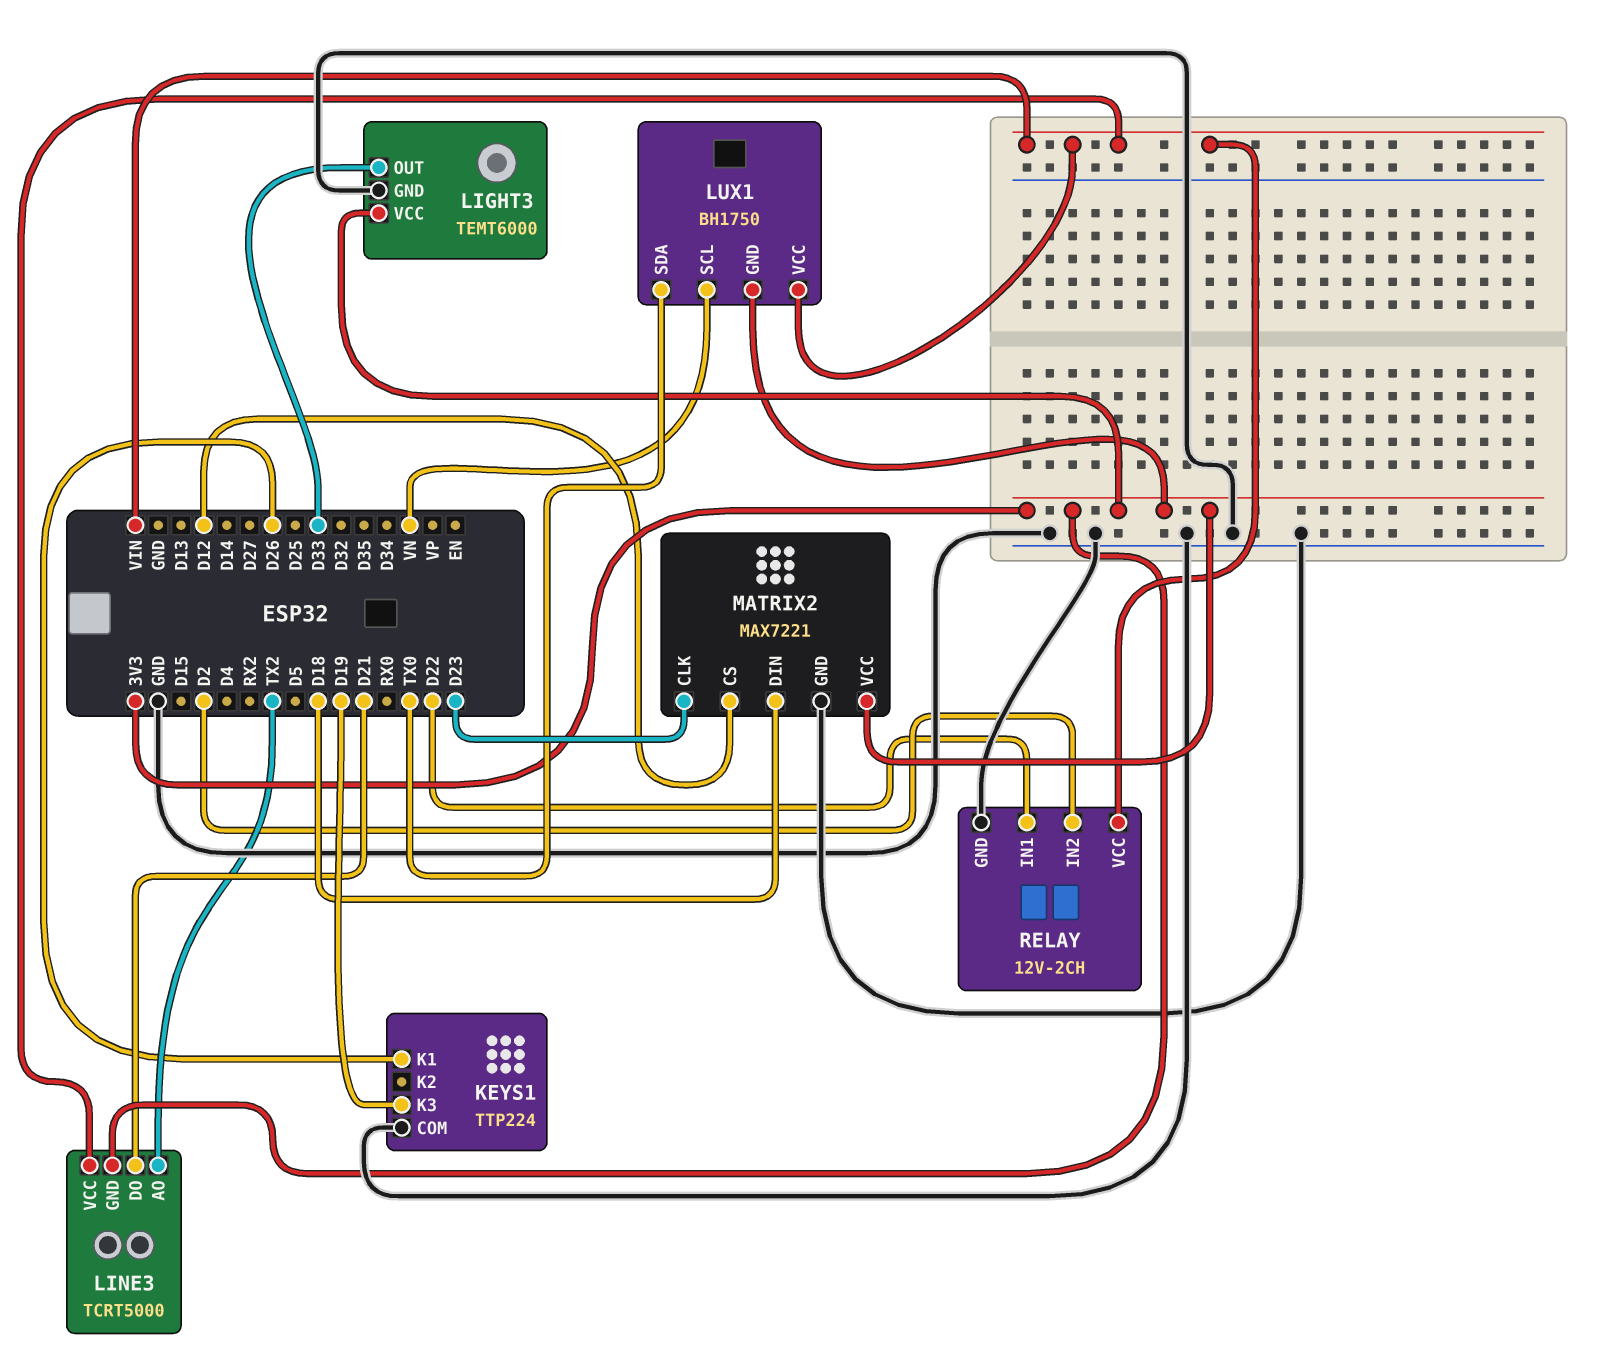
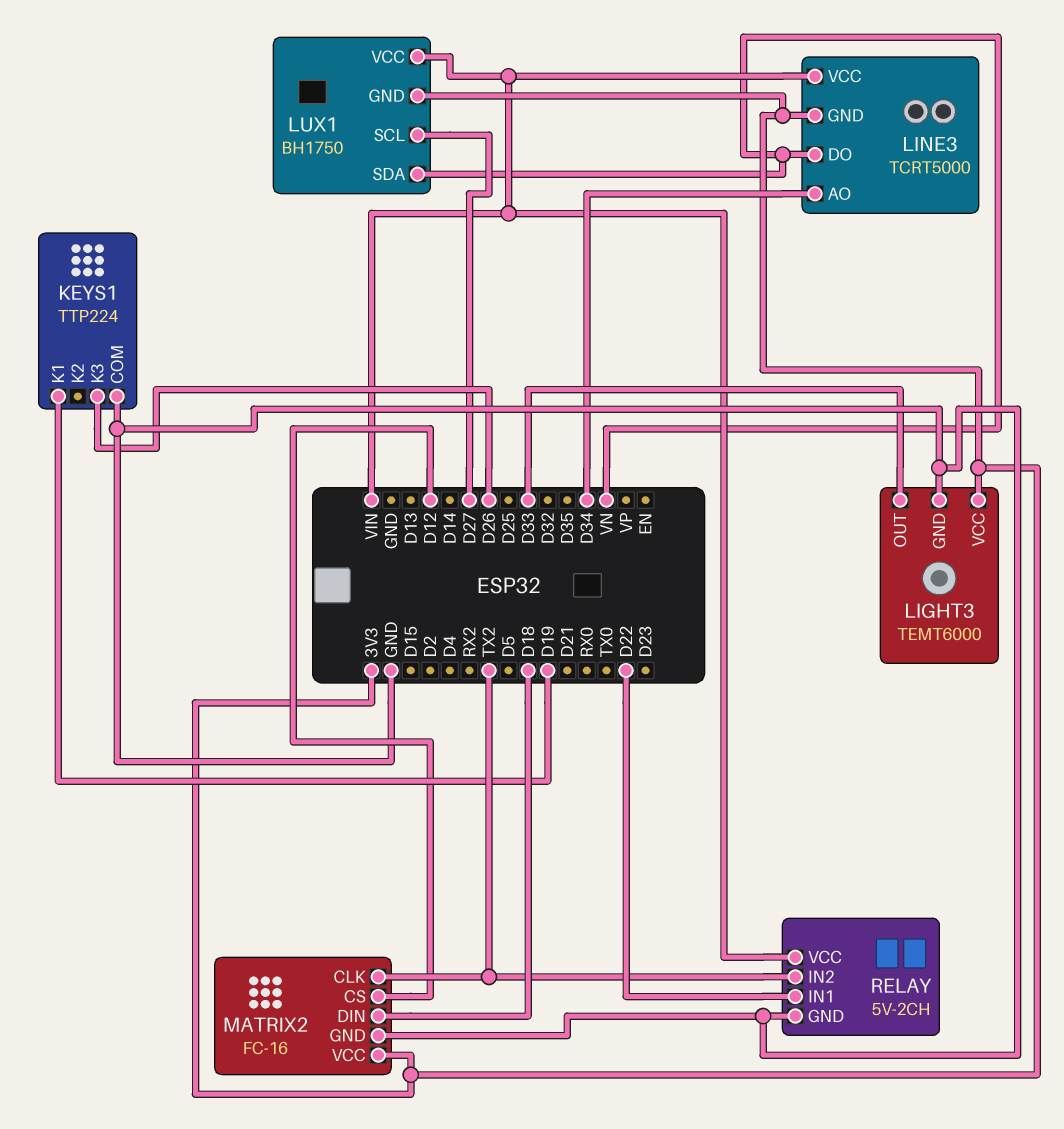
KEYS1 pin K1: D26 -> D19
KEYS1 pin K3: D19 -> D26
LINE3 pin AO: TX2 -> D34
LINE3 pin DO: D21 -> VN
LUX1 pin SCL: VN -> D27
LUX1 pin SDA: TX0 -> VN
MATRIX2: MAX7221 -> FC-16
MATRIX2 pin CLK: D23 -> TX2
RELAY: 12V-2CH -> 5V-2CH
RELAY pin IN2: D2 -> TX2

